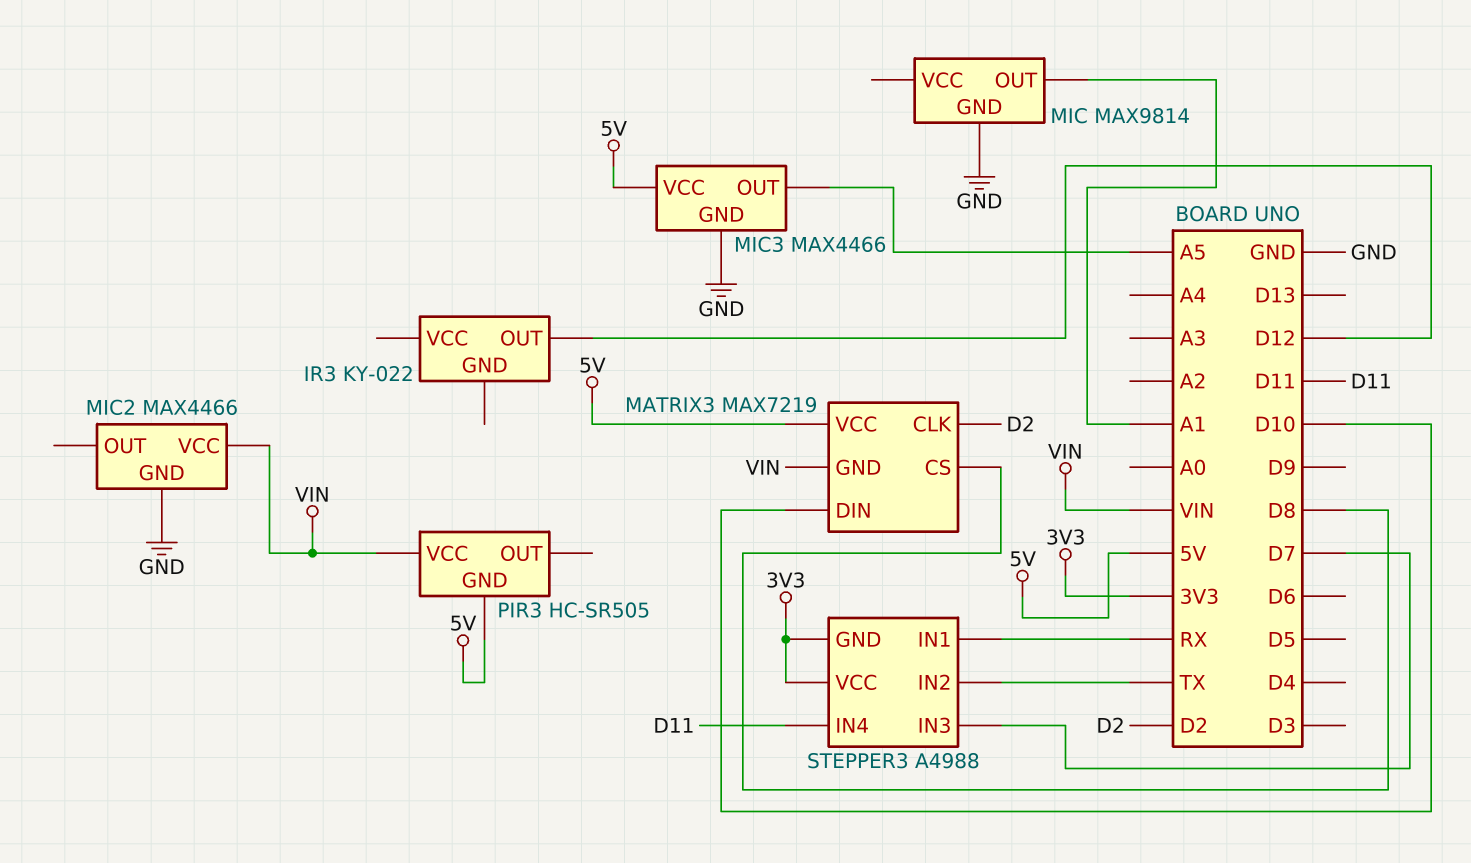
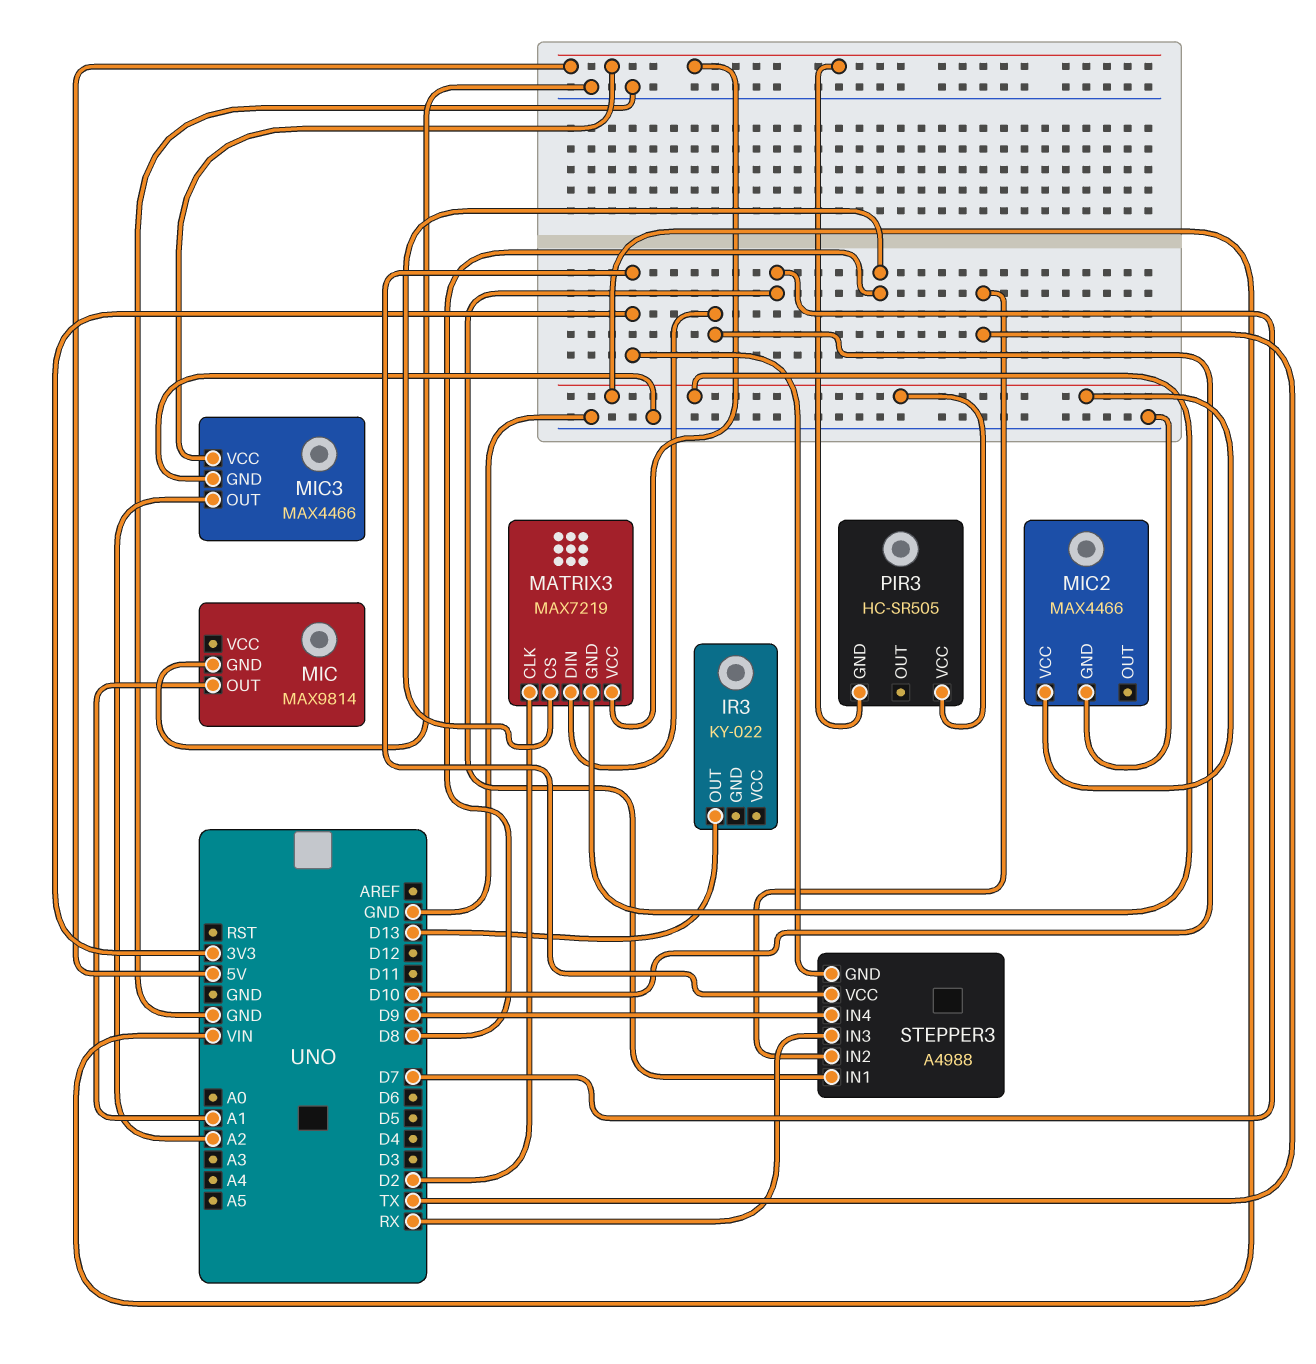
IR3 pin OUT: D12 -> D13
MIC3 pin OUT: A5 -> A2
STEPPER3 pin IN1: RX -> D7
STEPPER3 pin IN3: D7 -> RX
STEPPER3 pin IN4: D11 -> D9

